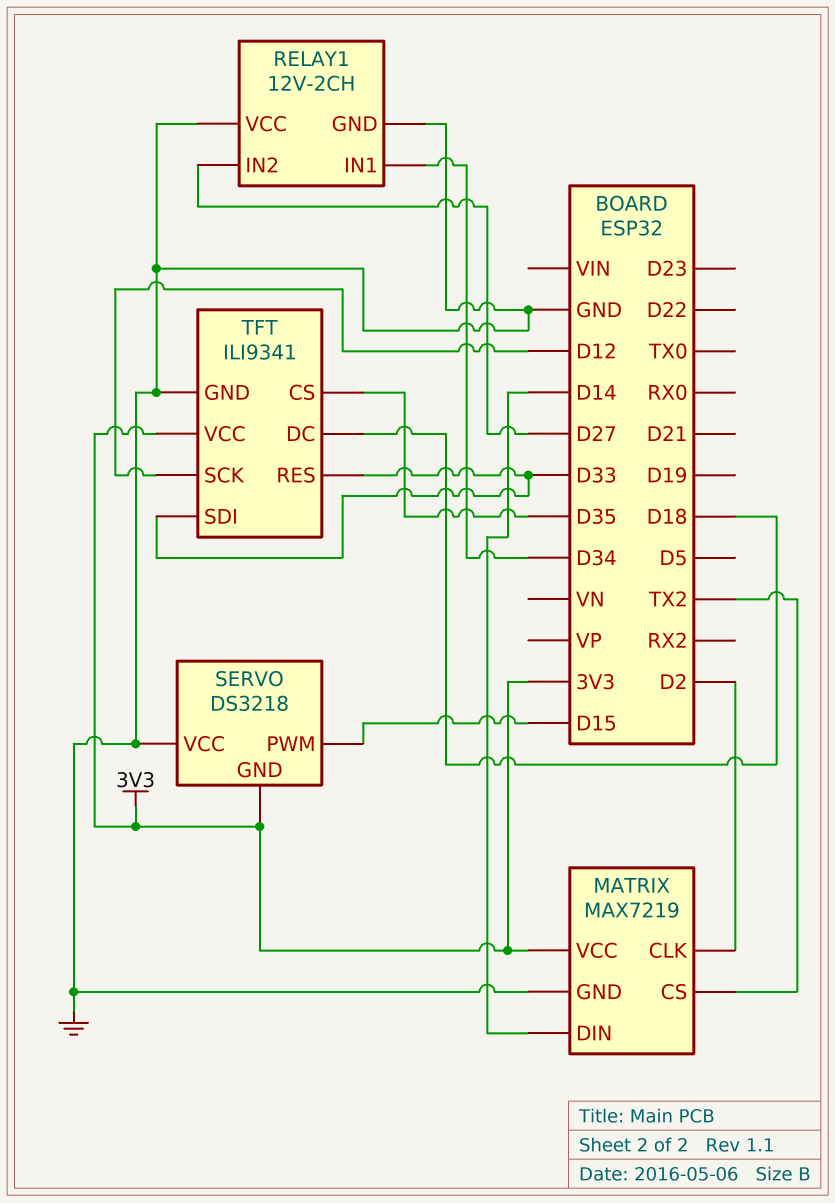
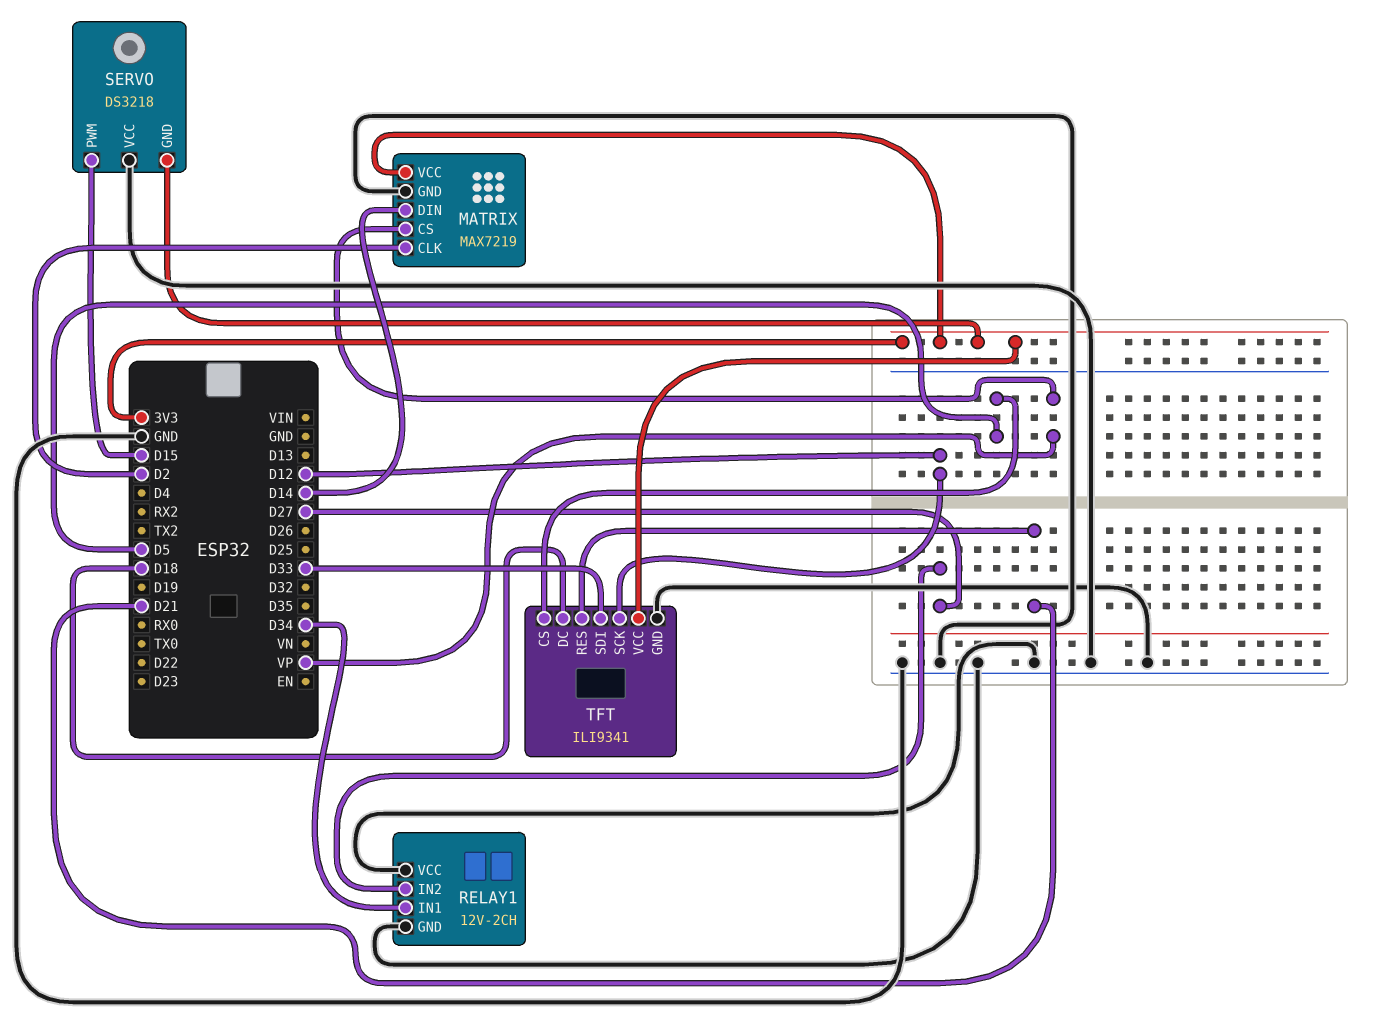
MATRIX pin CS: TX2 -> VP
TFT pin CS: D35 -> D5
TFT pin RES: D33 -> D21

